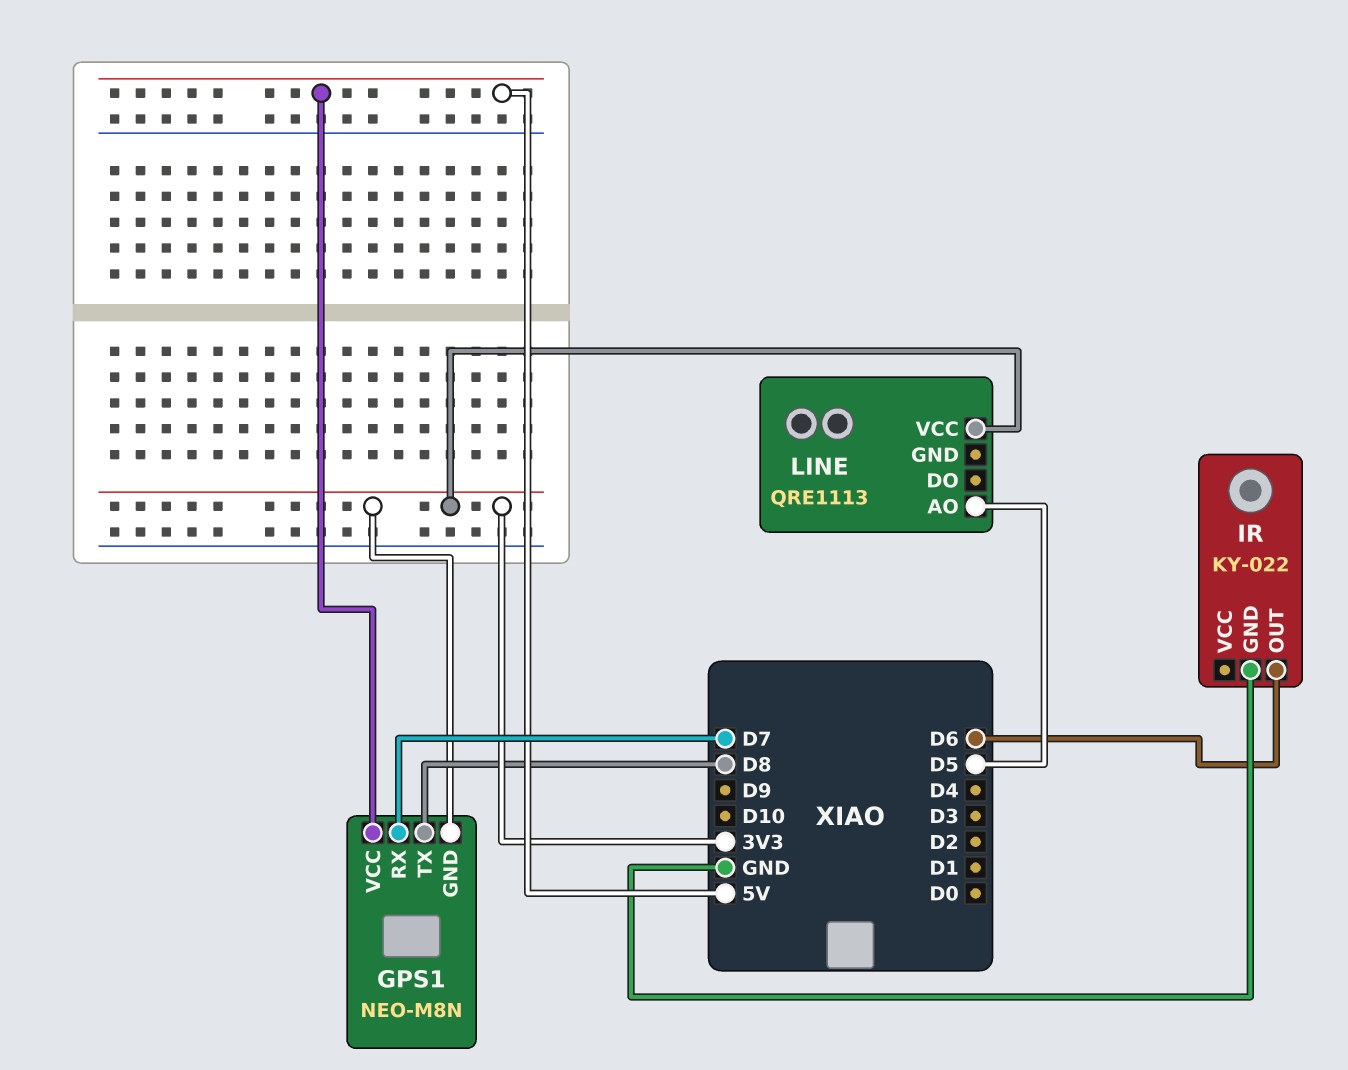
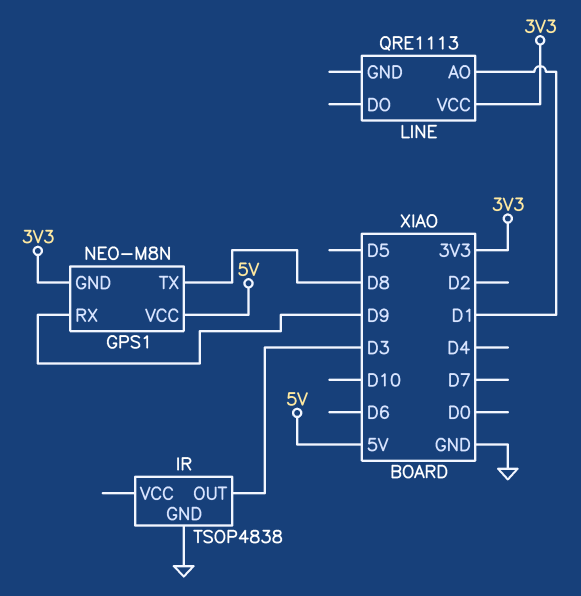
GPS1 pin RX: D7 -> D9
IR: KY-022 -> TSOP4838
IR pin OUT: D6 -> D3
LINE pin AO: D5 -> D1

